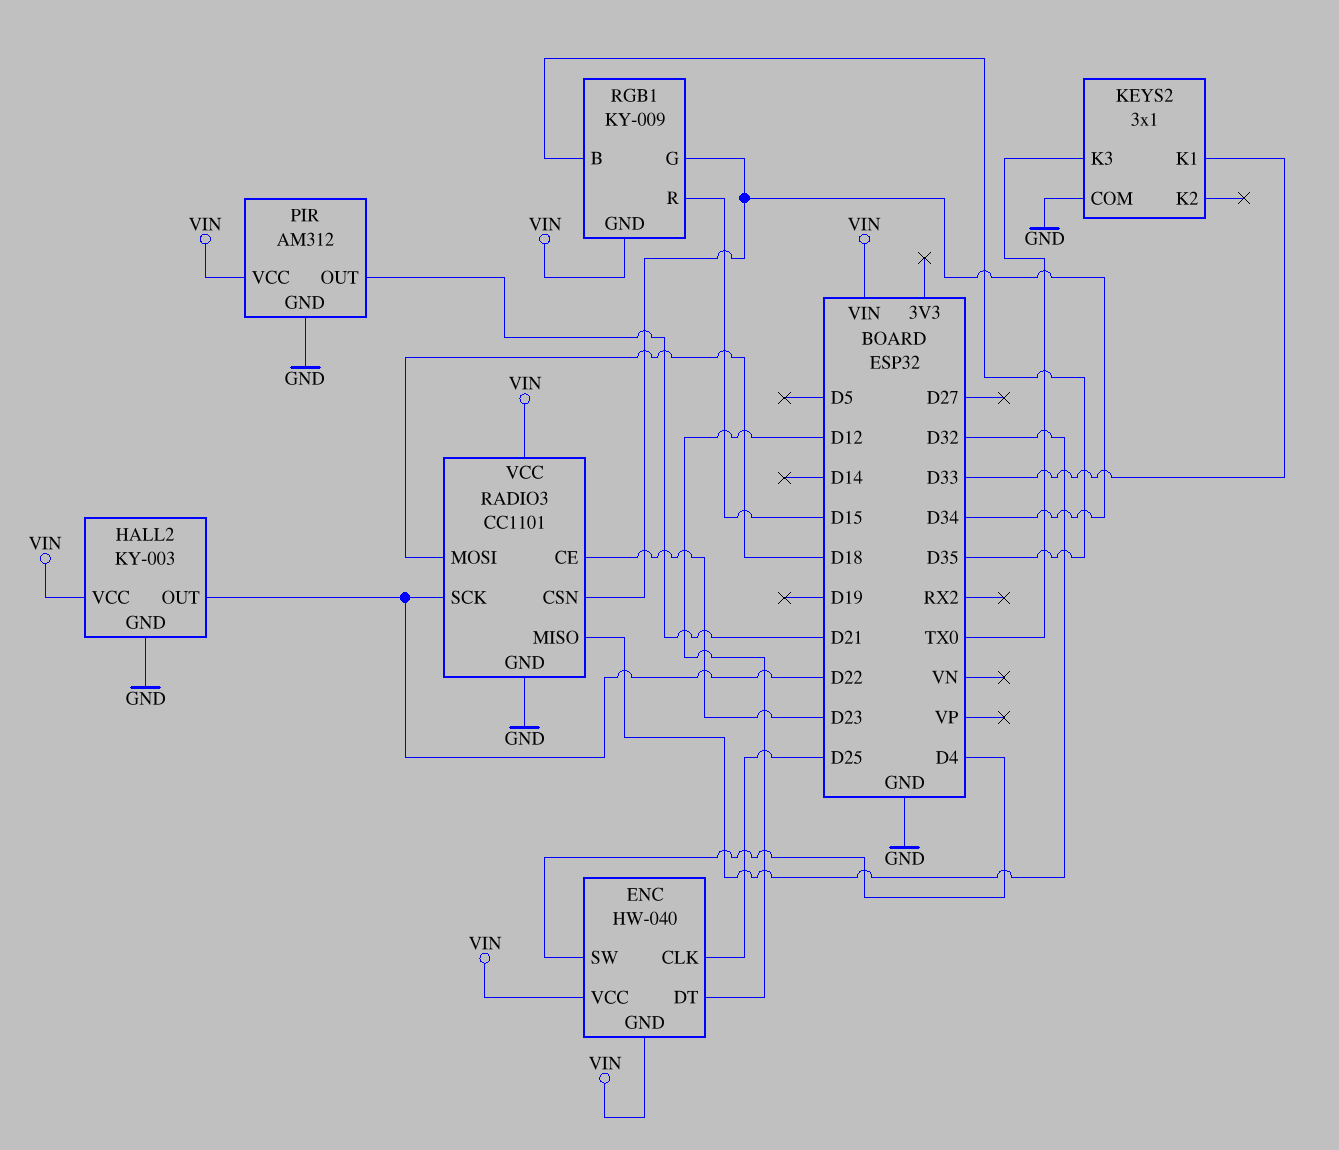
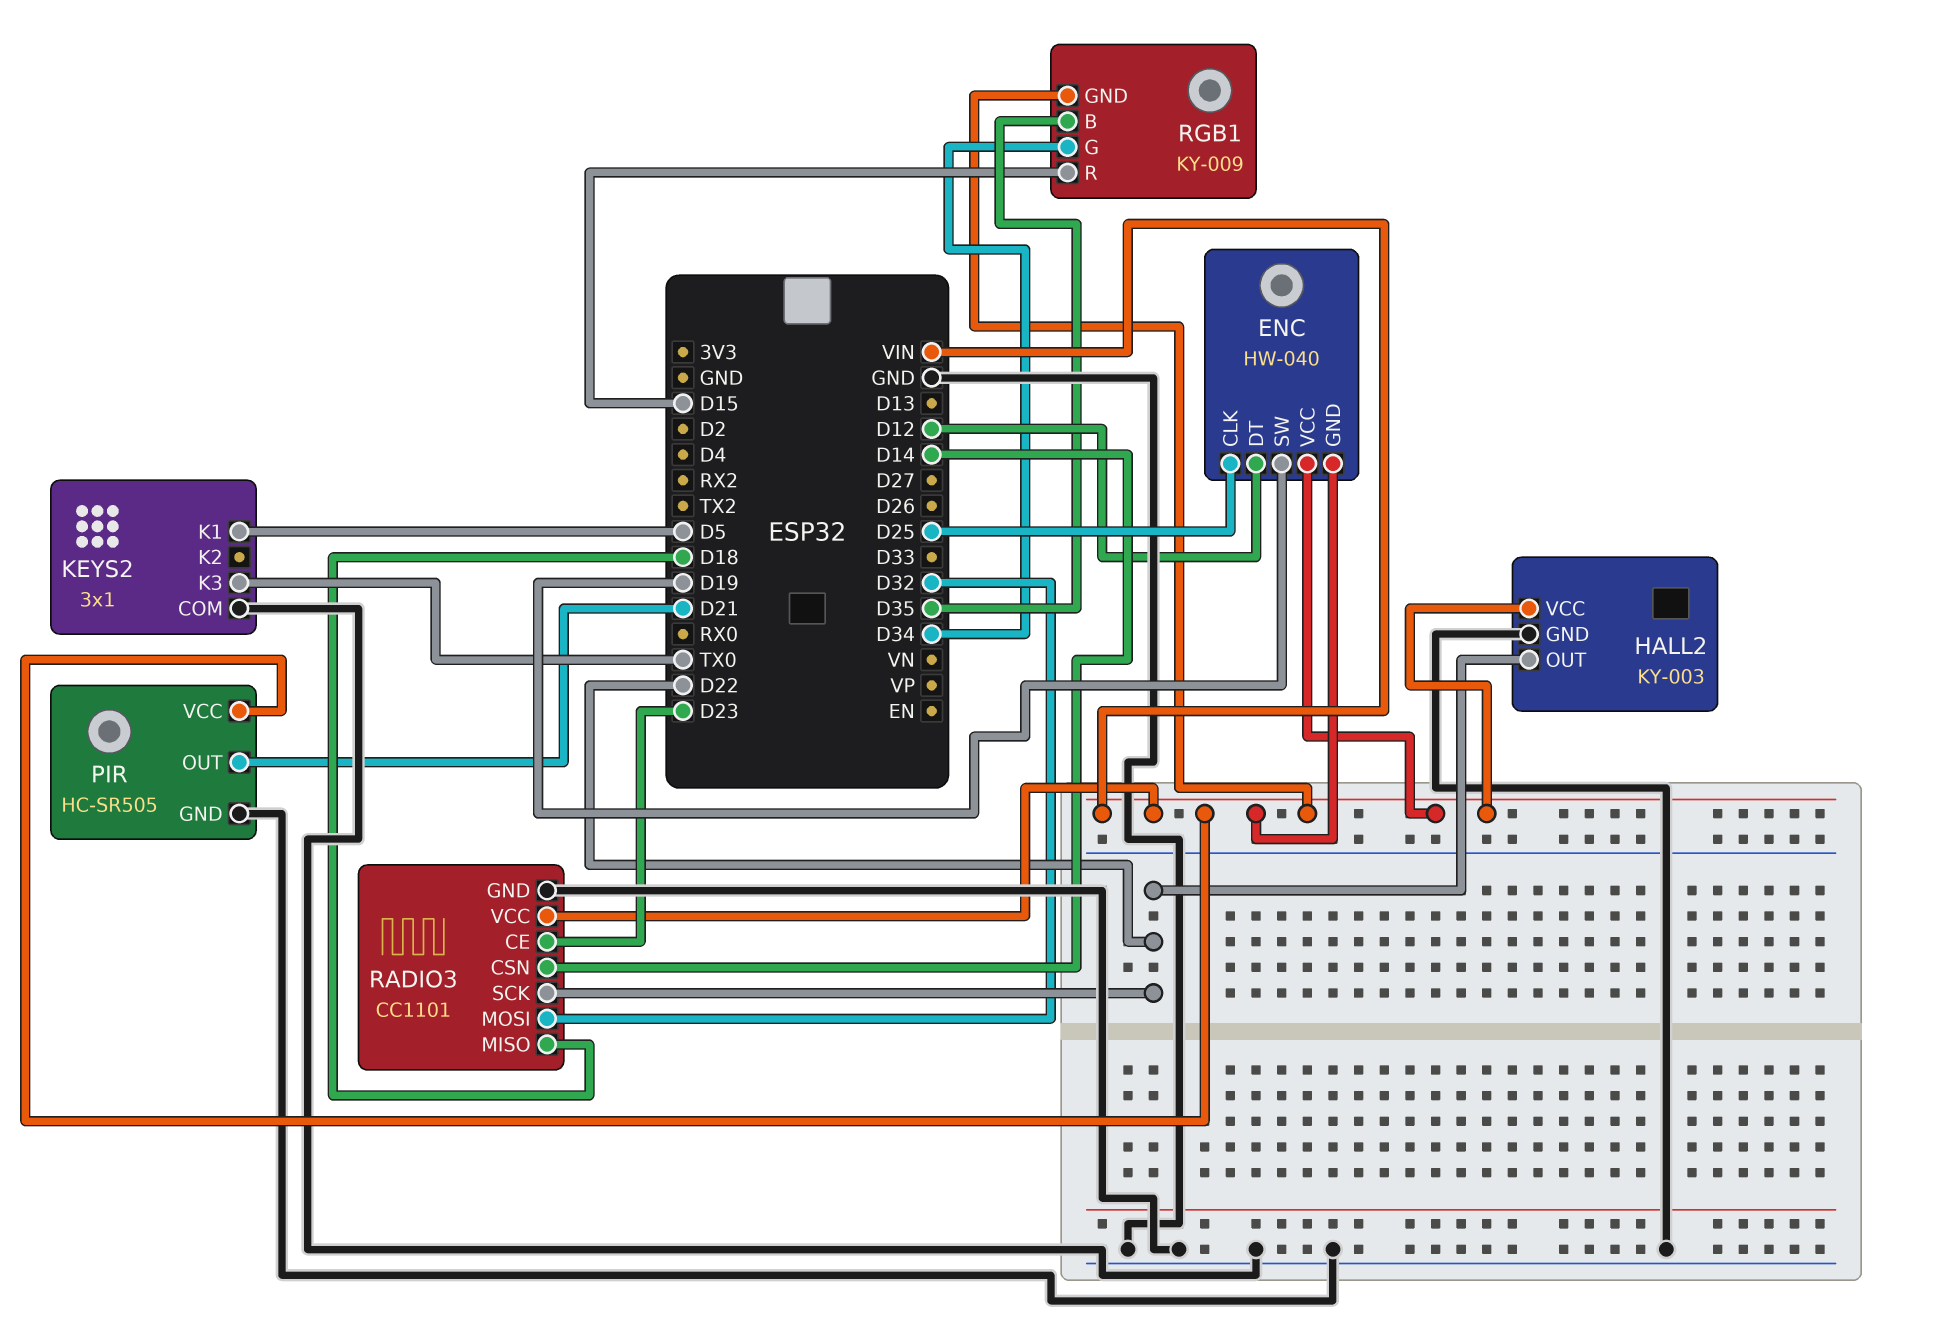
ENC pin SW: D4 -> D19
KEYS2 pin K1: D33 -> D5
PIR: AM312 -> HC-SR505
RADIO3 pin CSN: D34 -> D14
RADIO3 pin MISO: D32 -> D18
RADIO3 pin MOSI: D18 -> D32

